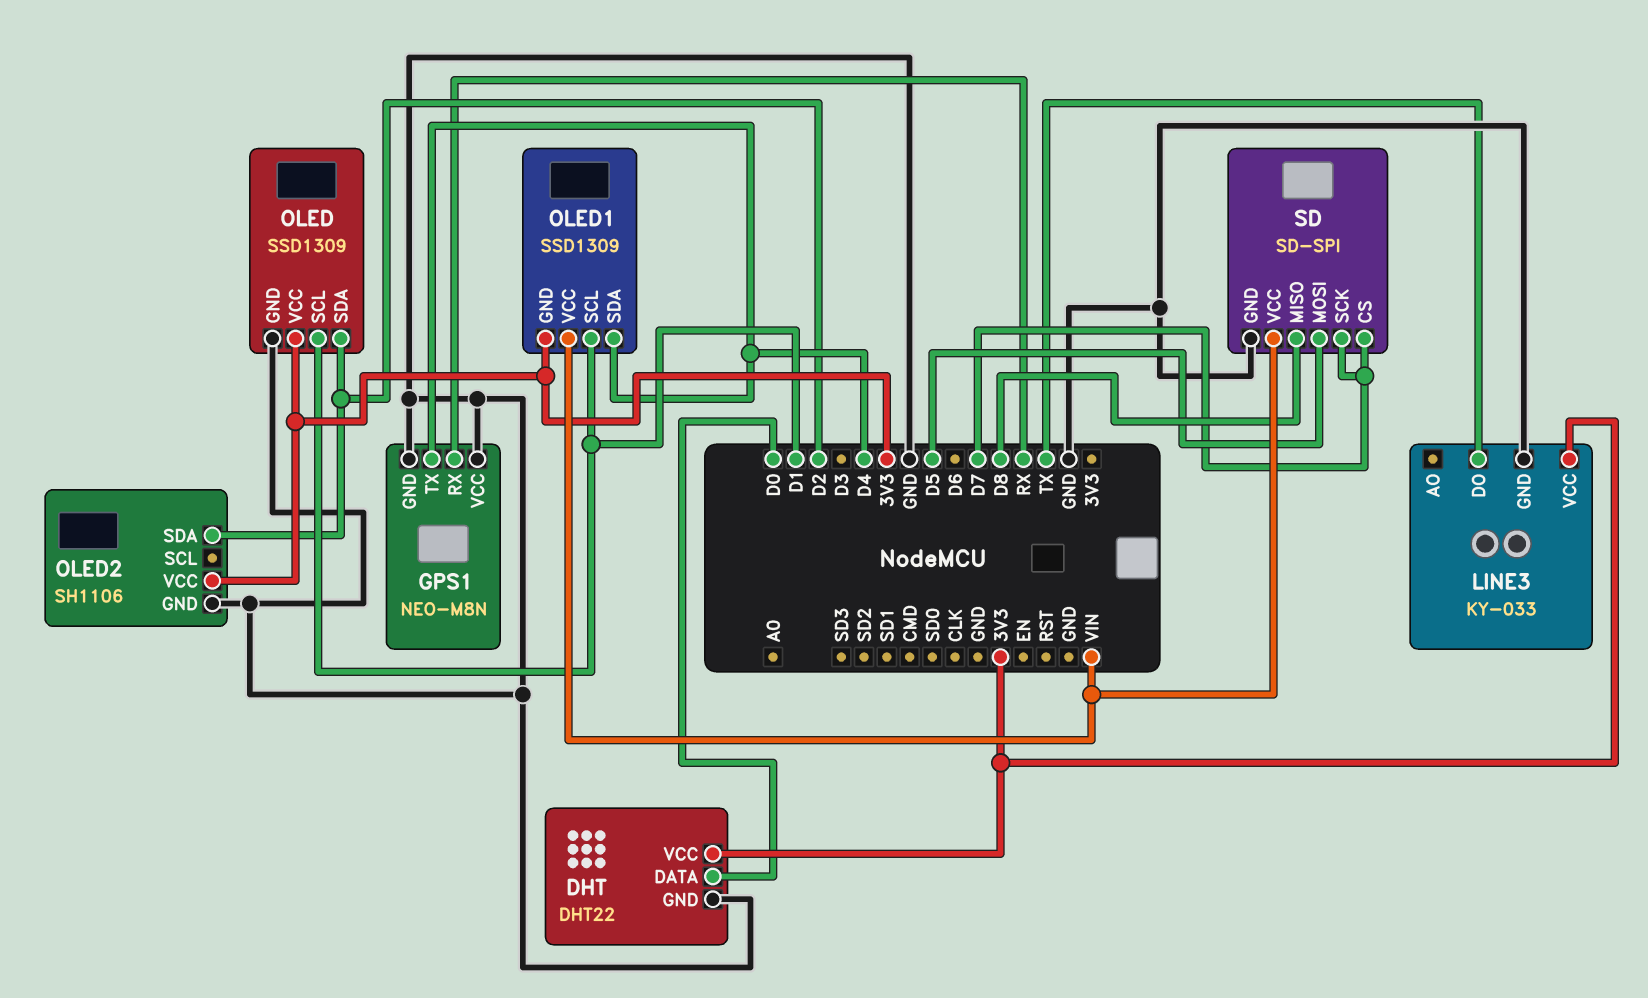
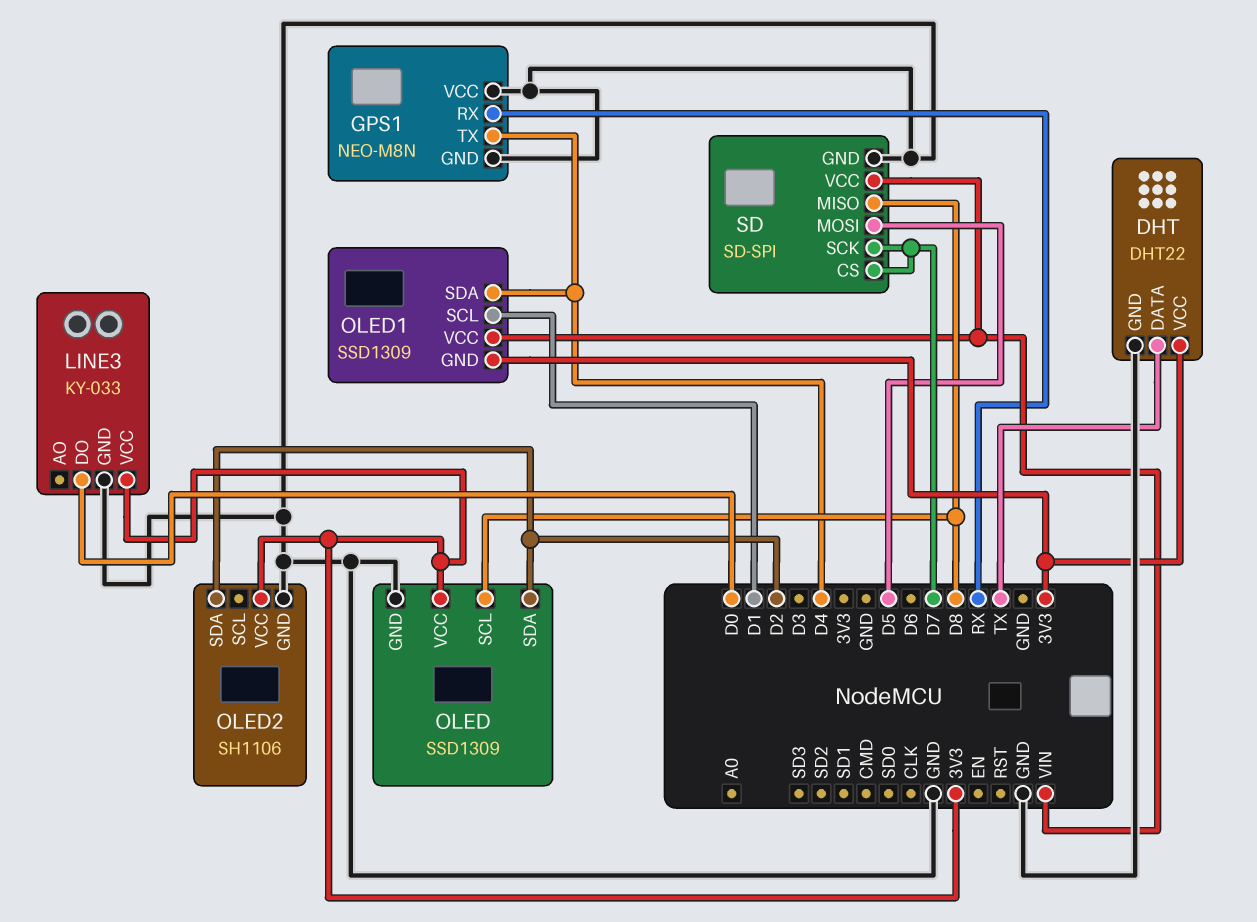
DHT pin DATA: D0 -> TX
LINE3 pin DO: TX -> D0
OLED pin SCL: D1 -> D8

